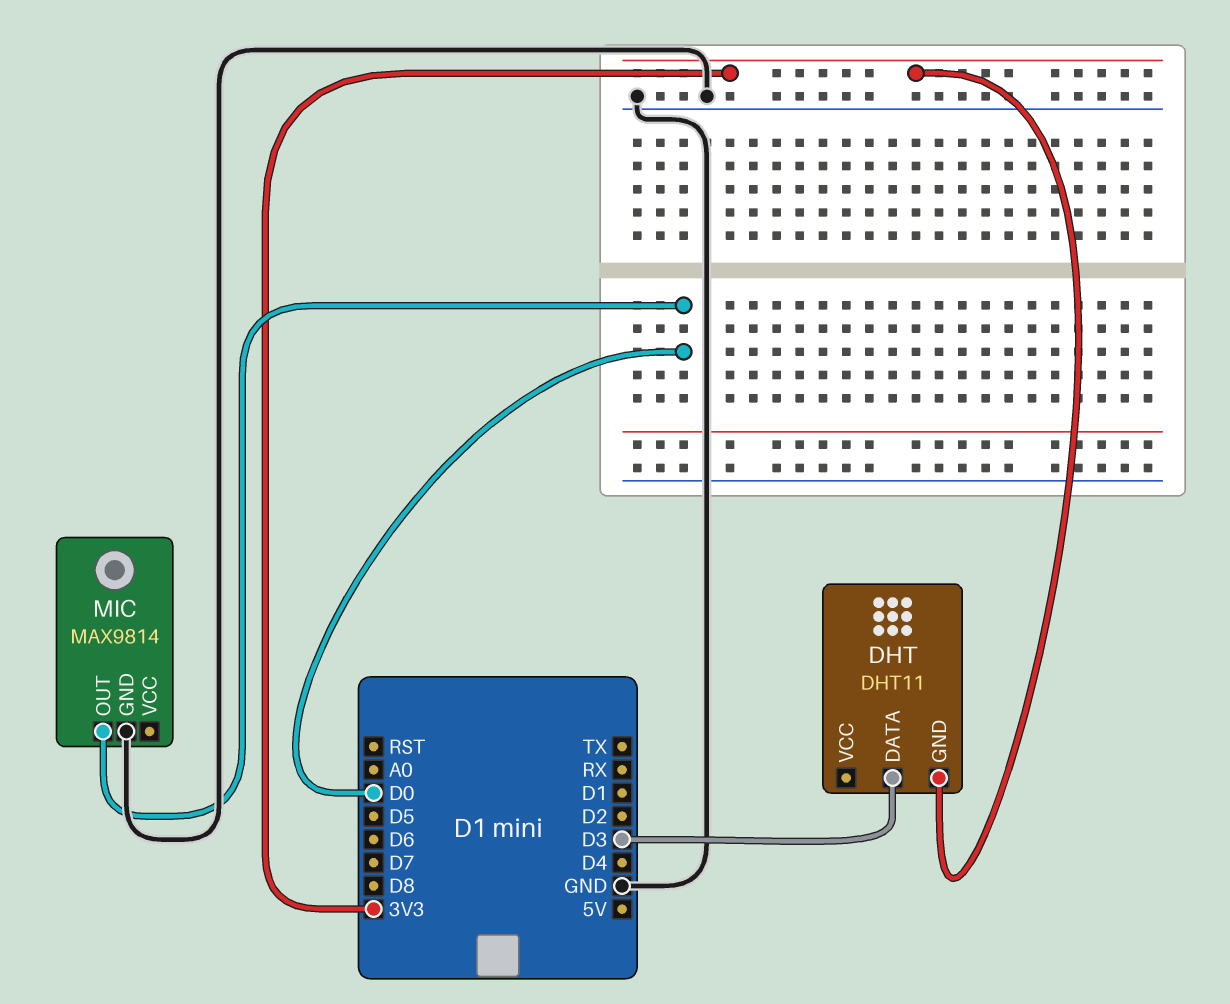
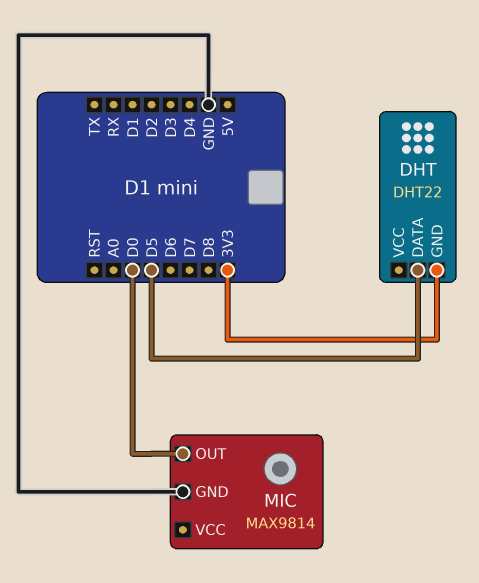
DHT: DHT11 -> DHT22
DHT pin DATA: D3 -> D5

